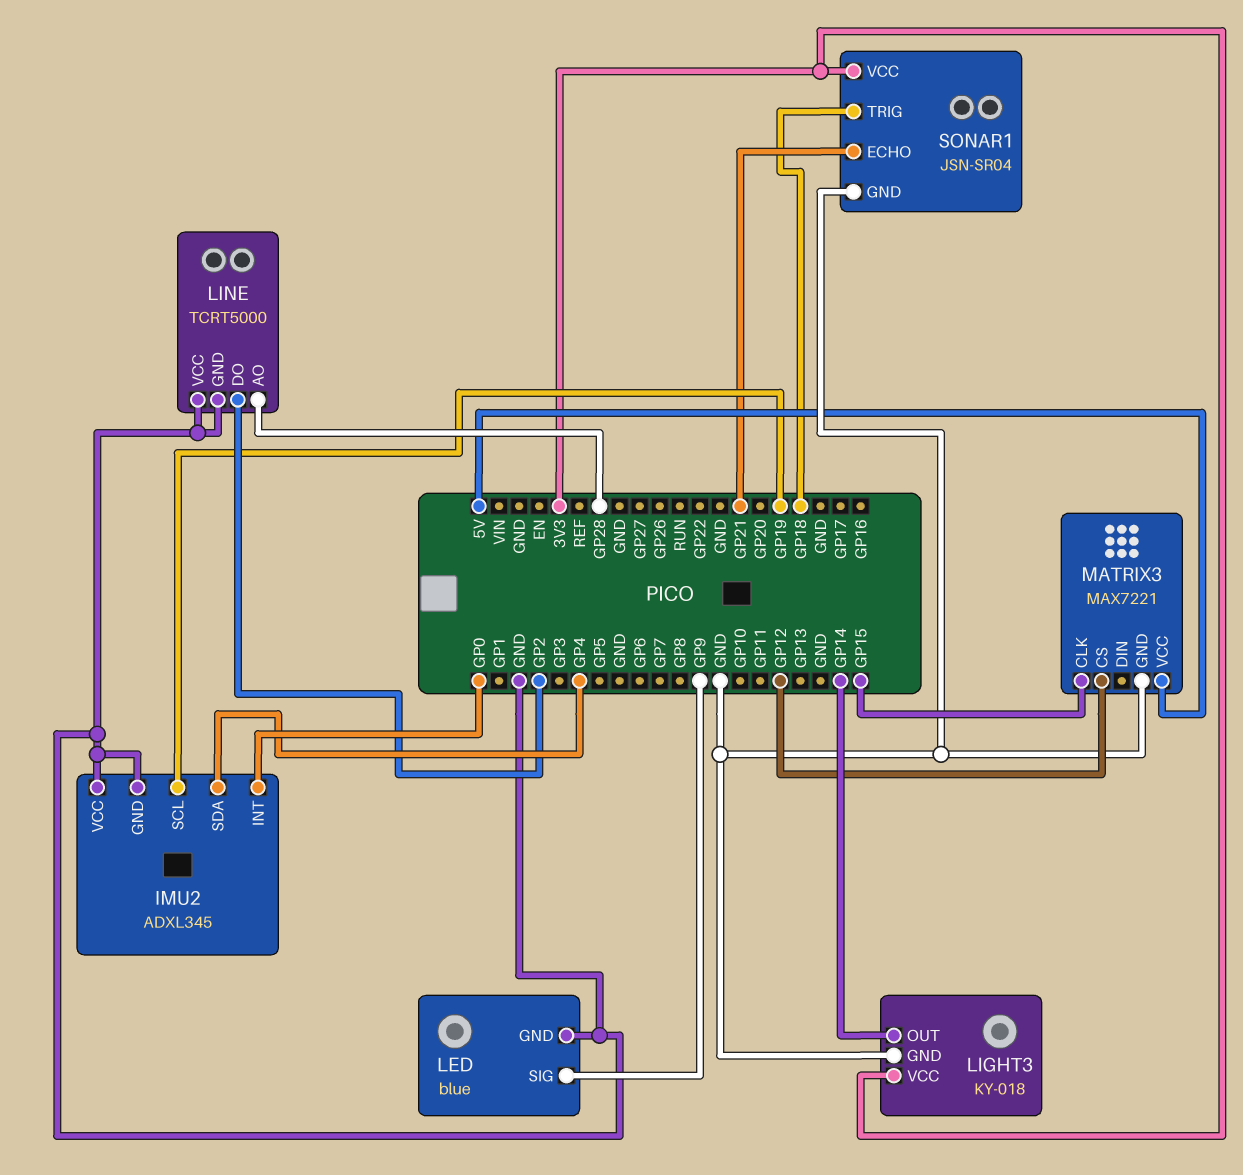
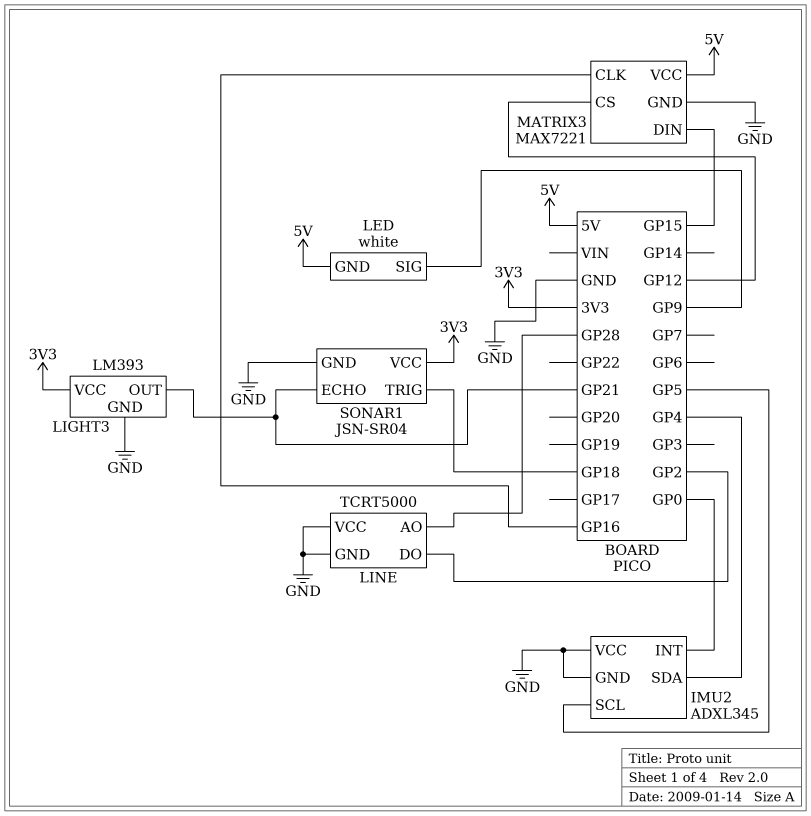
IMU2 pin SCL: GP19 -> GP5
LED: blue -> white
LED pin GND: GND -> 5V
LIGHT3: KY-018 -> LM393
LIGHT3 pin OUT: GP14 -> GP21
MATRIX3 pin CLK: GP15 -> GP16
MATRIX3 pin DIN: none -> GP15

